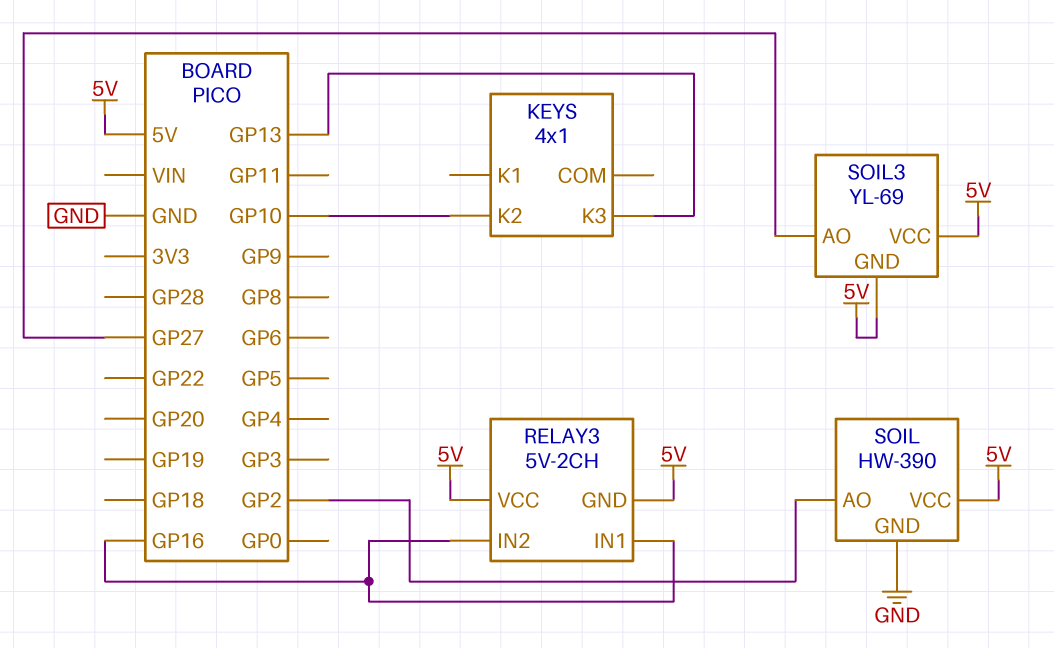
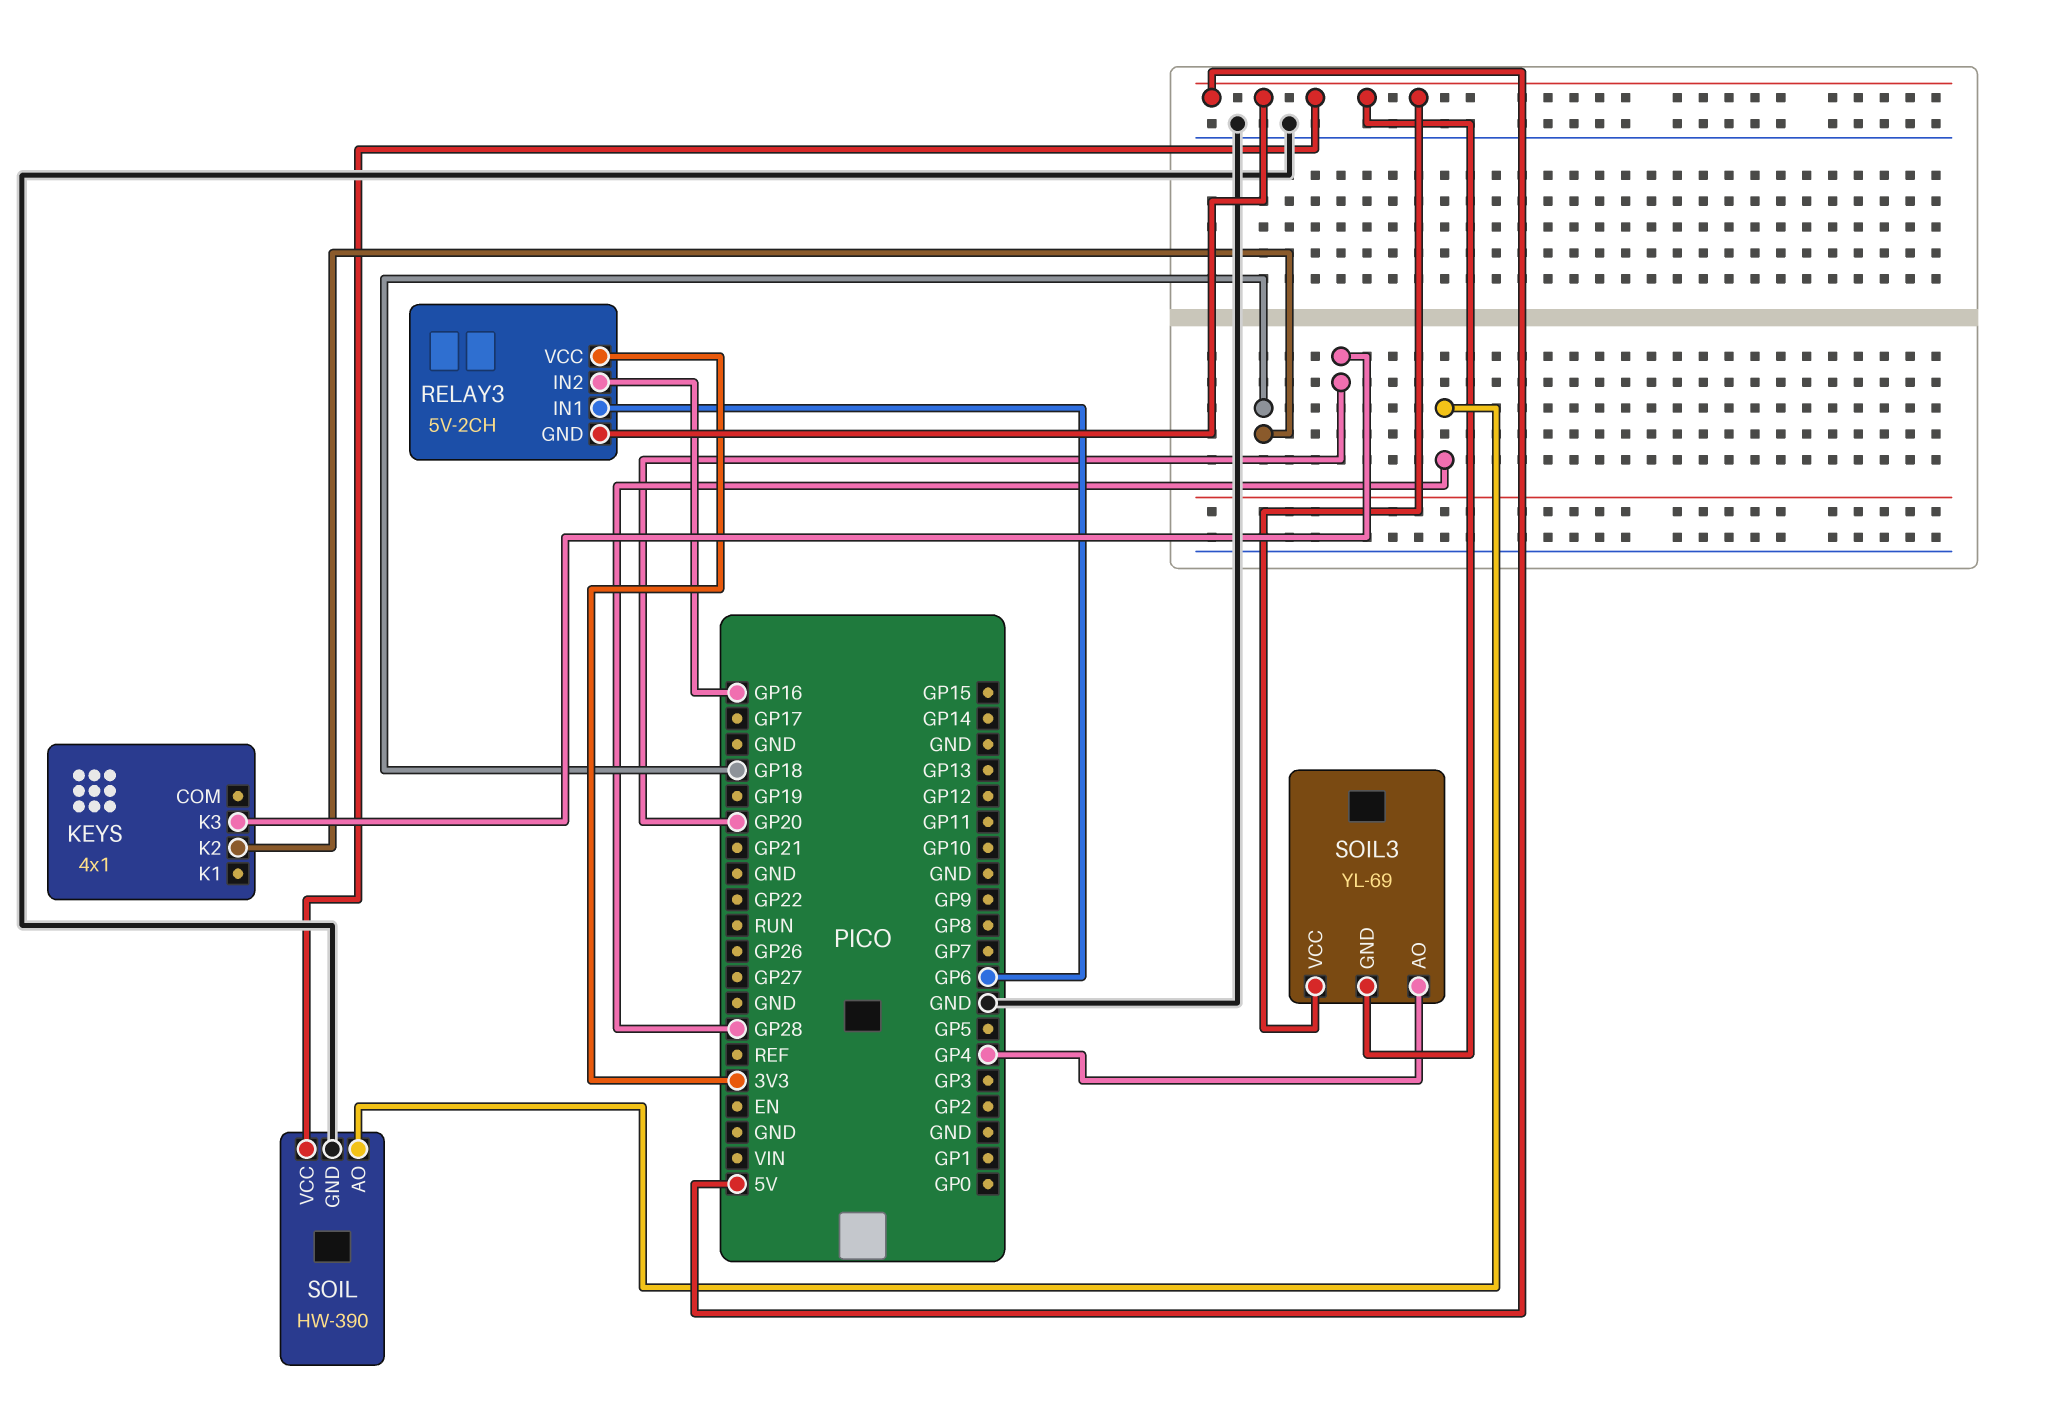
KEYS pin K2: GP10 -> GP18
KEYS pin K3: GP13 -> GP20
RELAY3 pin IN1: GP16 -> GP6
RELAY3 pin VCC: 5V -> 3V3
SOIL pin AO: GP2 -> GP28
SOIL3 pin AO: GP27 -> GP4

